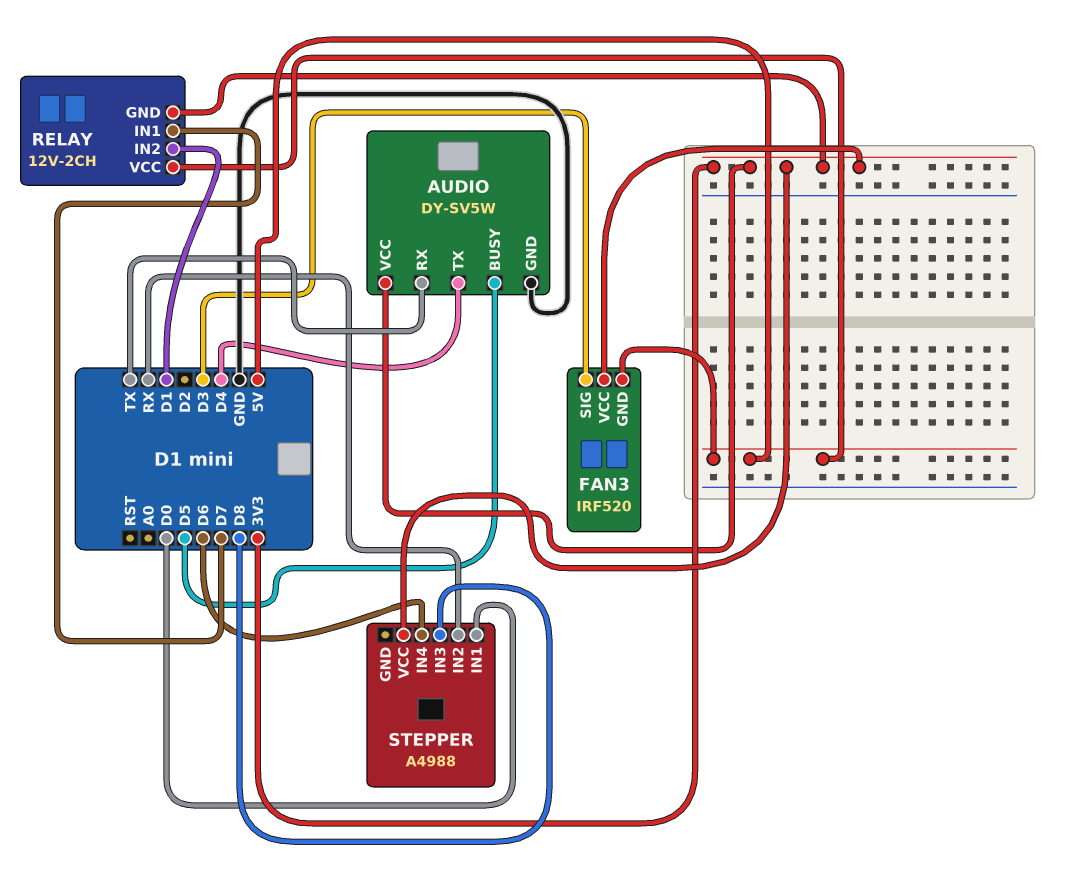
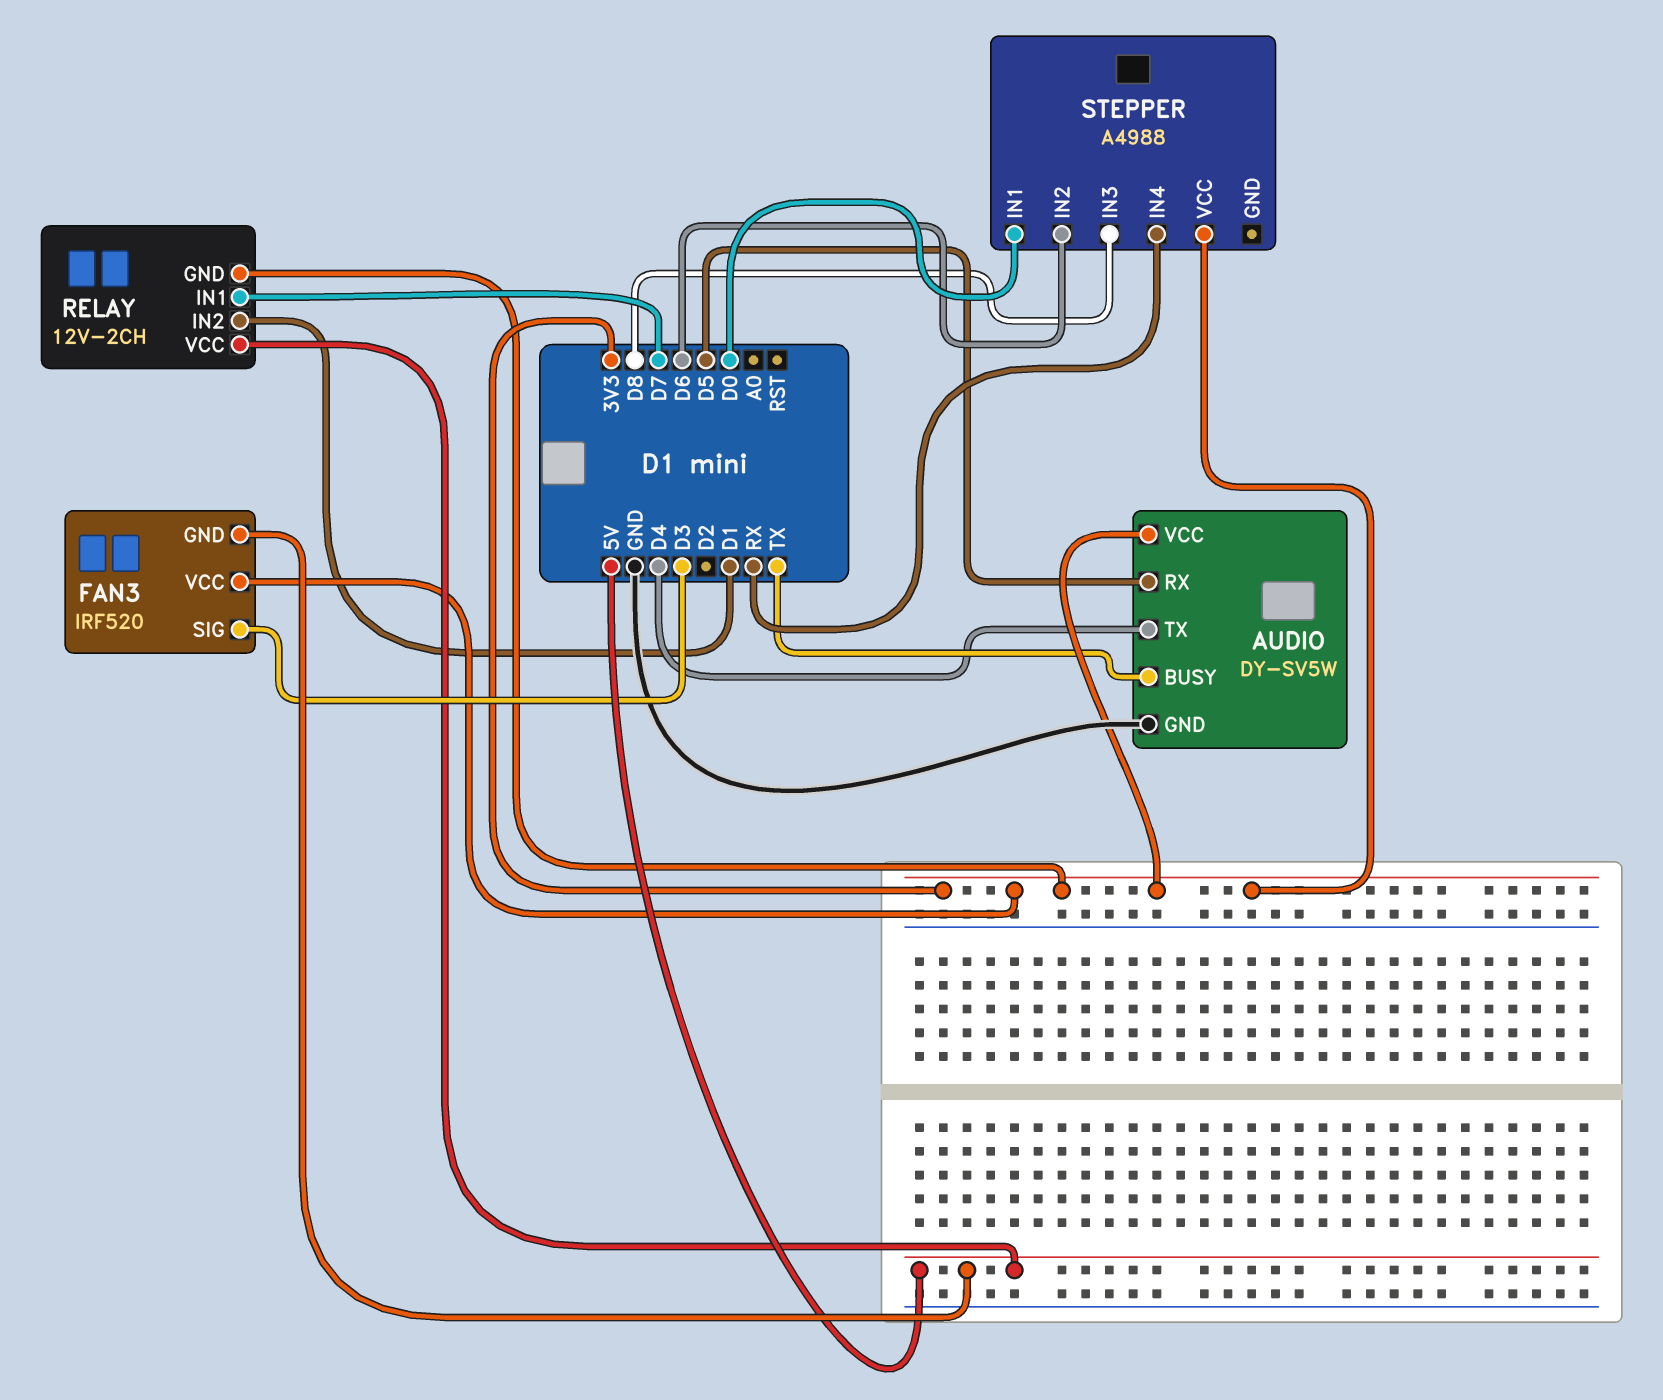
AUDIO pin BUSY: D5 -> TX
AUDIO pin RX: TX -> D5
STEPPER pin IN2: RX -> D6
STEPPER pin IN4: D6 -> RX

